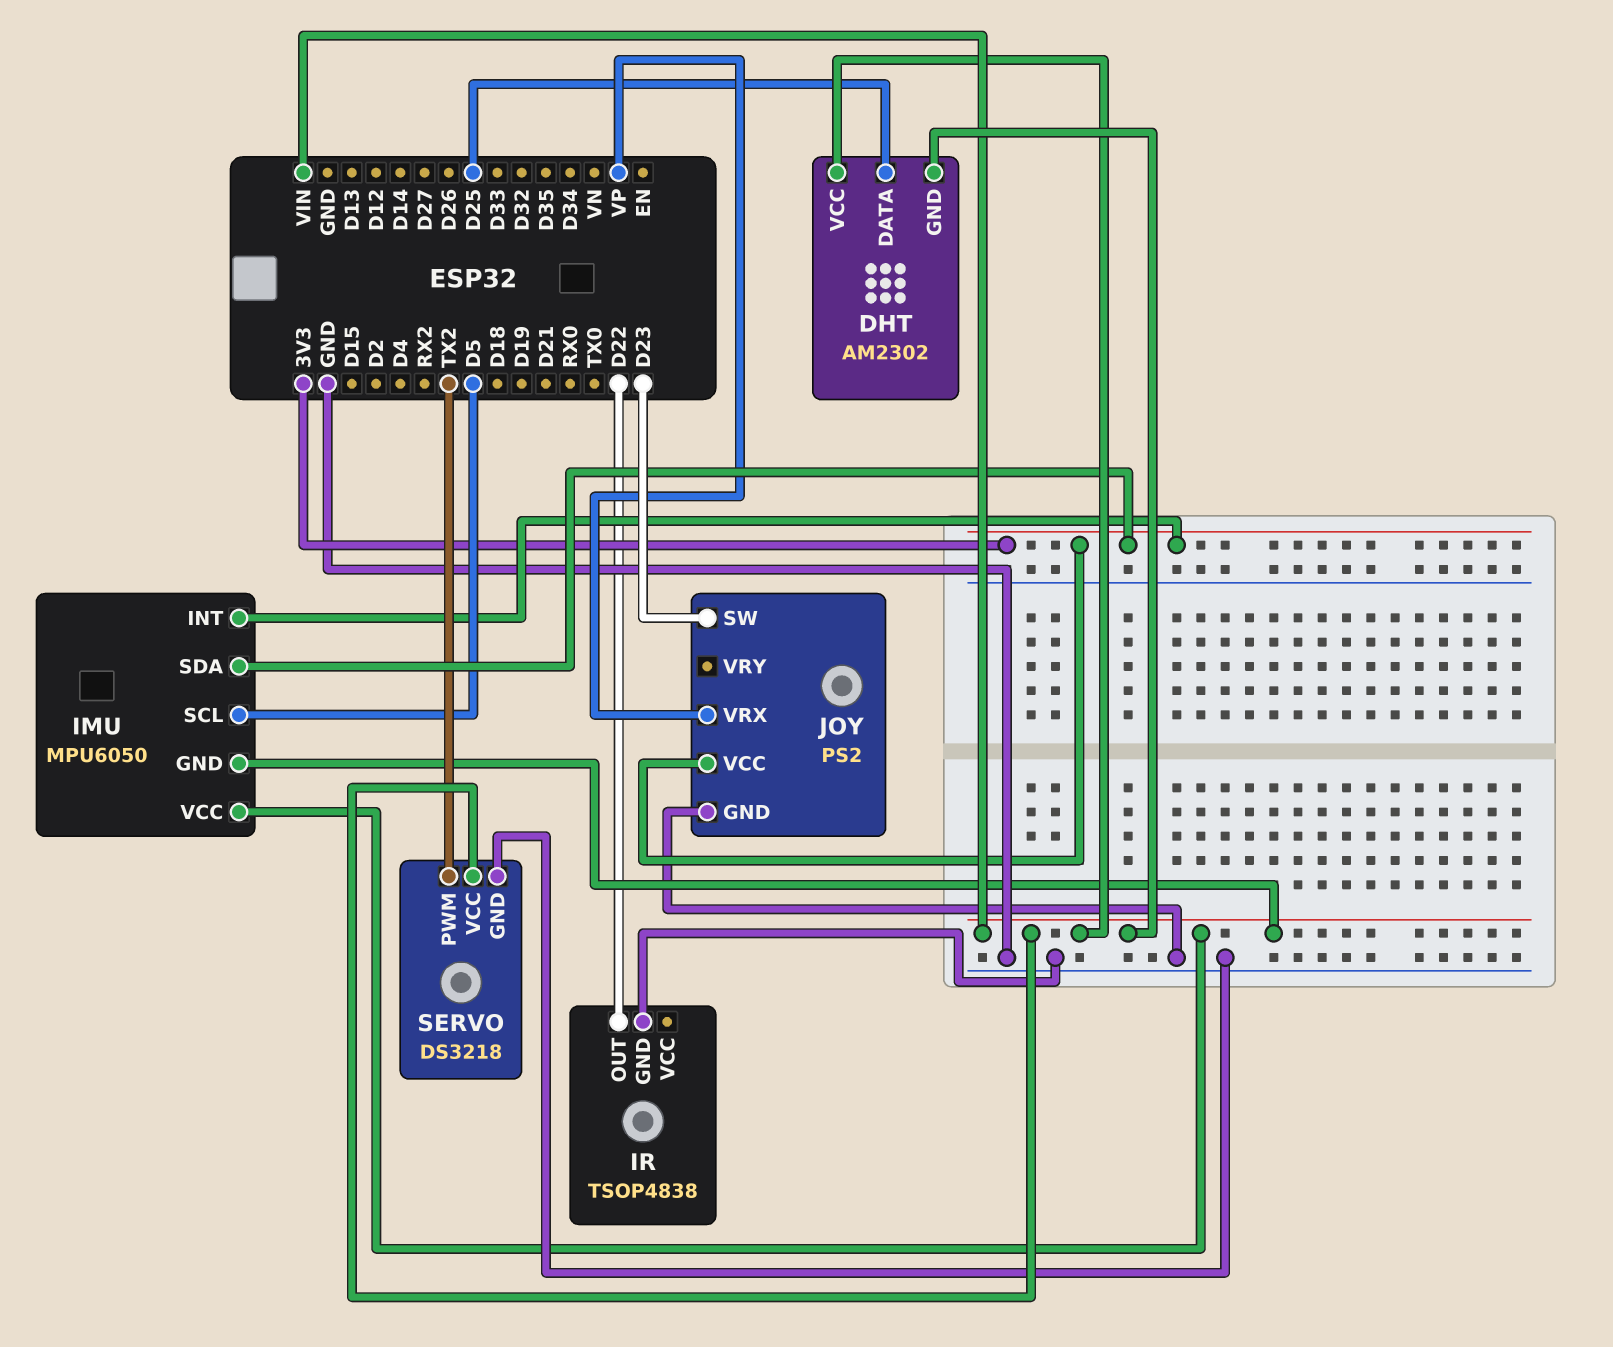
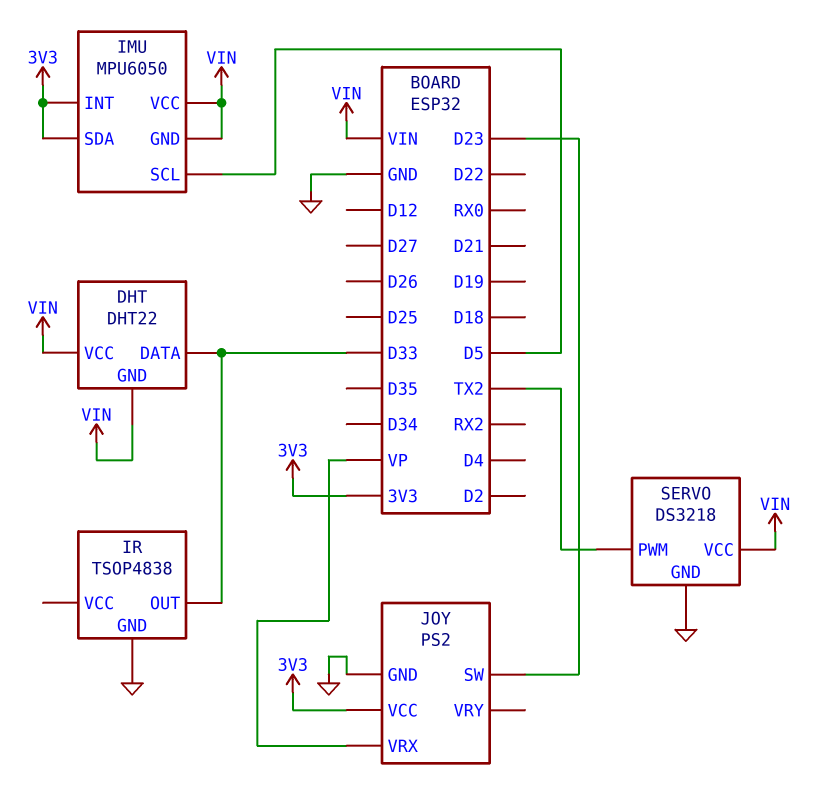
DHT: AM2302 -> DHT22
DHT pin DATA: D25 -> D33
IR pin OUT: D22 -> D33

